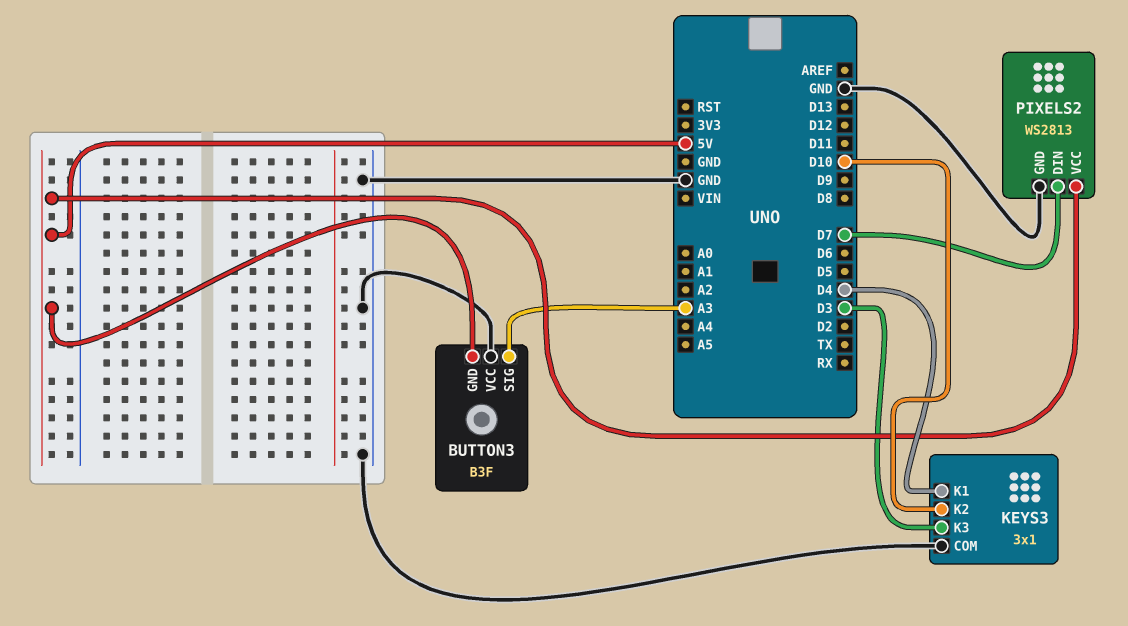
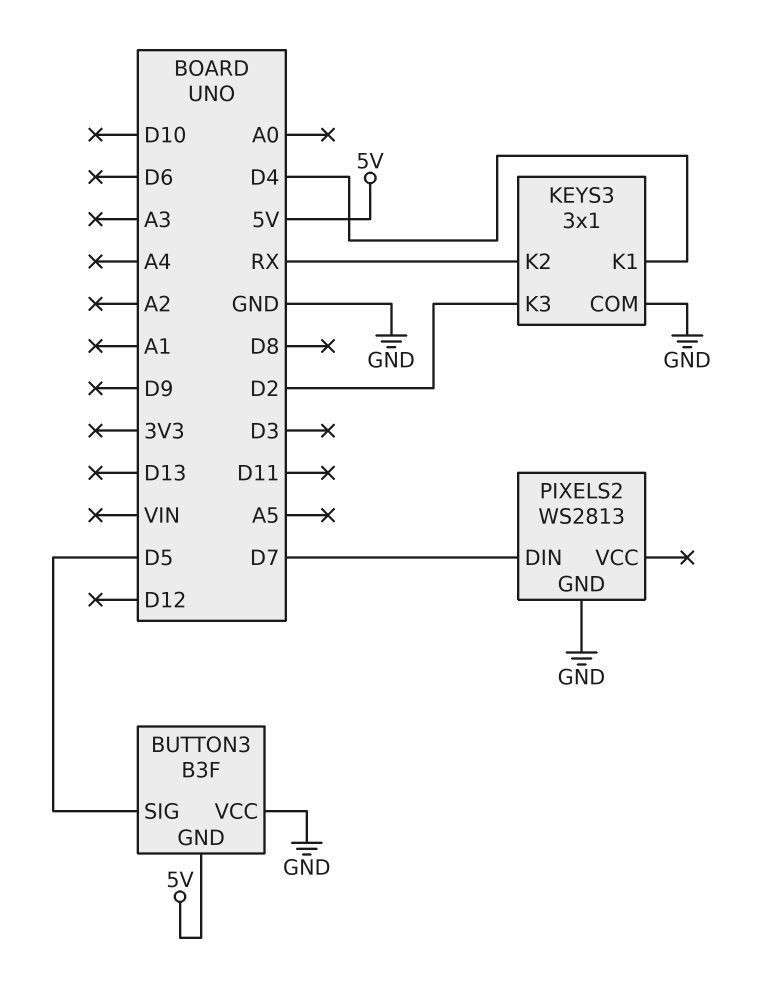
BUTTON3 pin SIG: A3 -> D5
KEYS3 pin K2: D10 -> RX
KEYS3 pin K3: D3 -> D2
PIXELS2 pin VCC: 5V -> none

